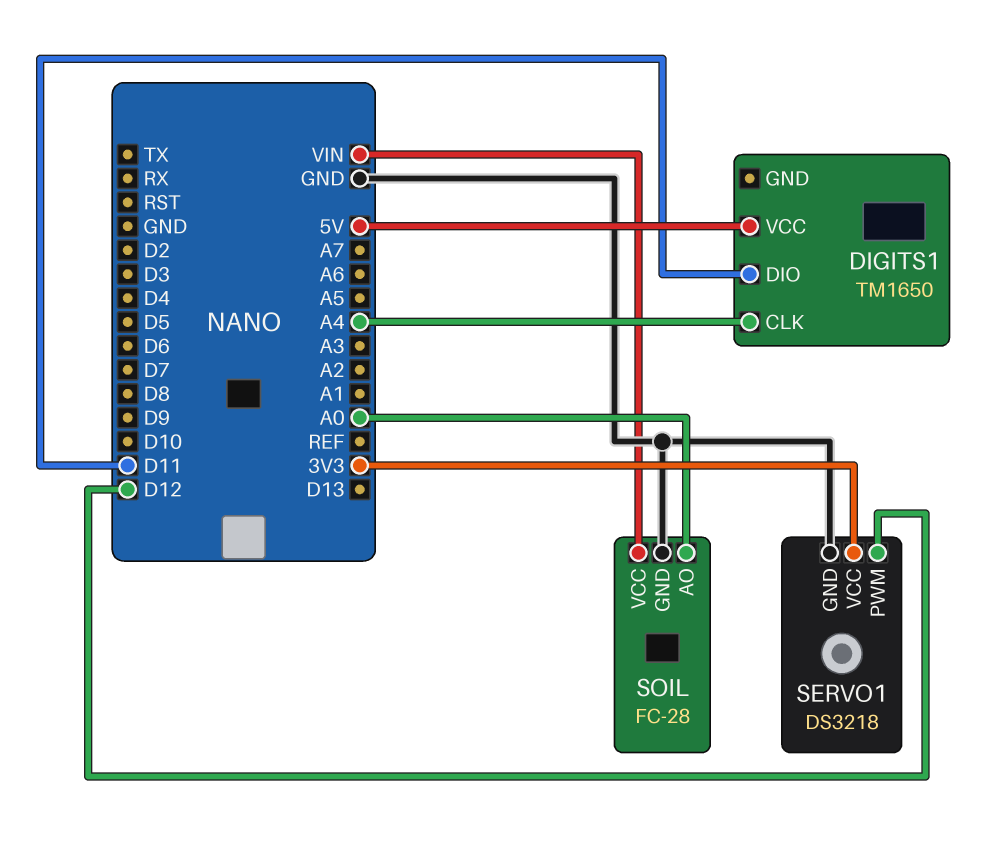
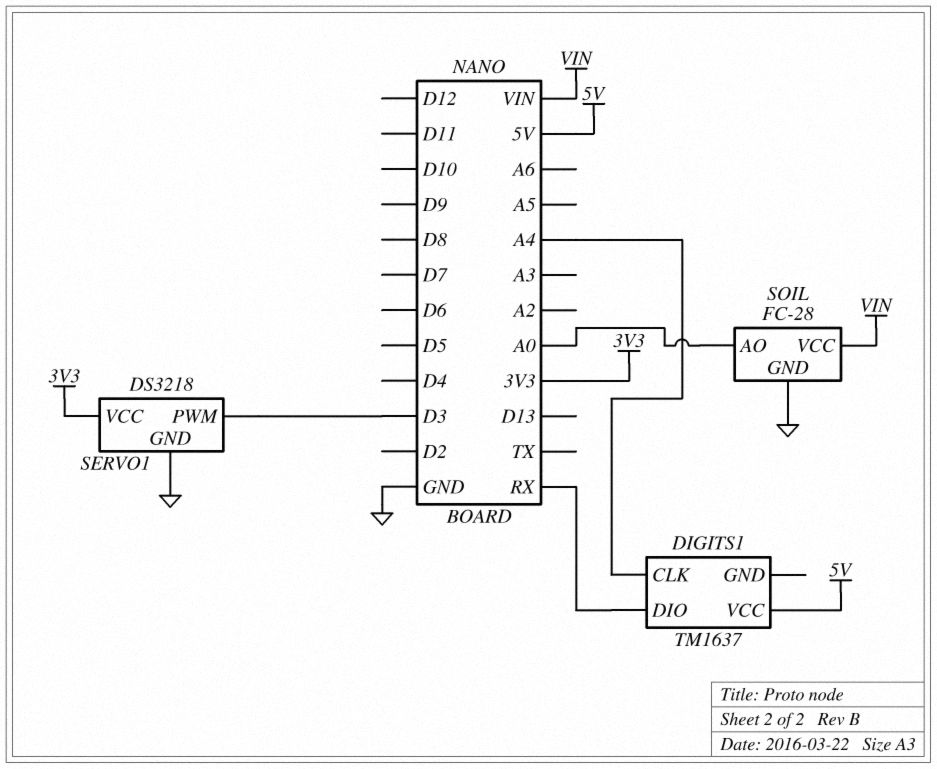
DIGITS1: TM1650 -> TM1637
DIGITS1 pin DIO: D11 -> RX
SERVO1 pin PWM: D12 -> D3

